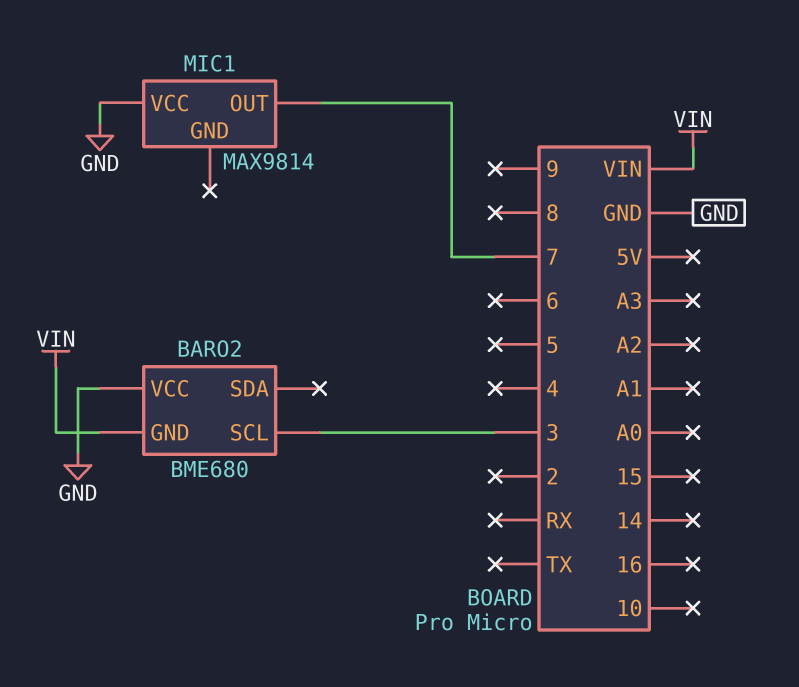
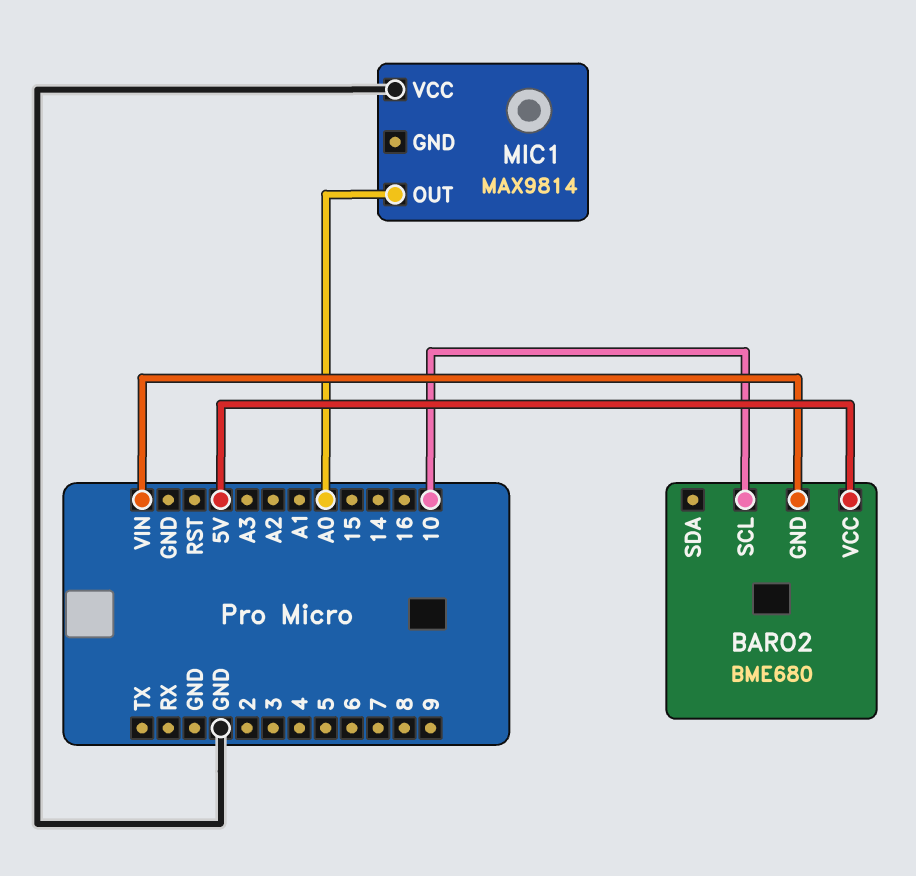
BARO2 pin SCL: 3 -> 10
BARO2 pin VCC: GND -> 5V
MIC1 pin OUT: 7 -> A0

